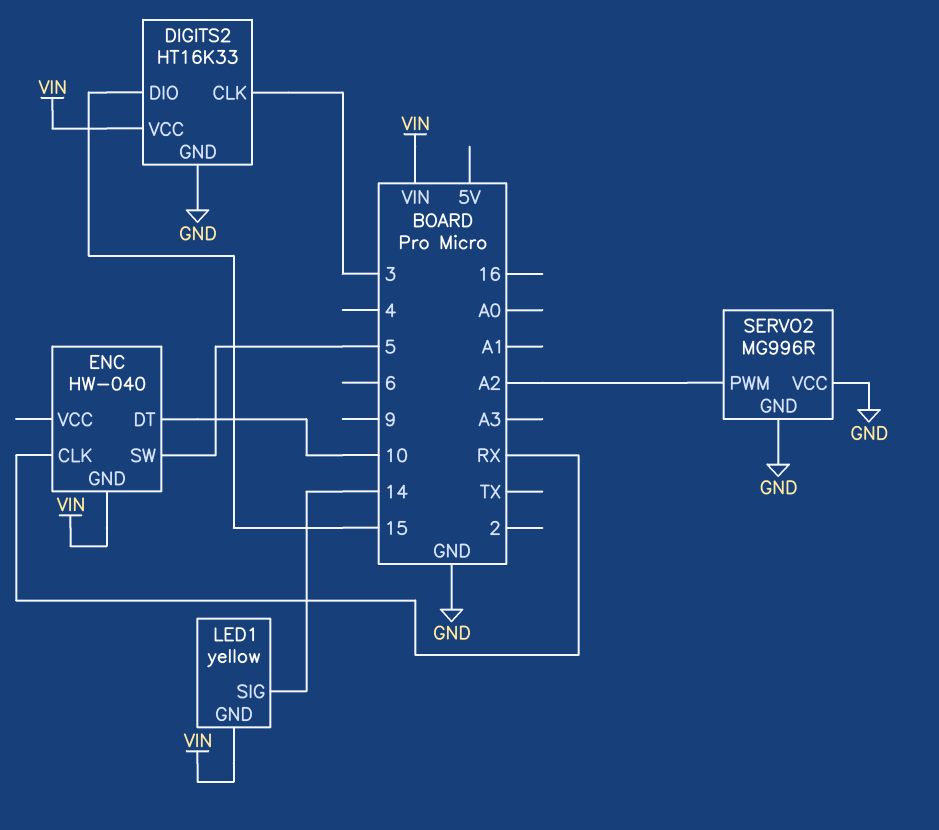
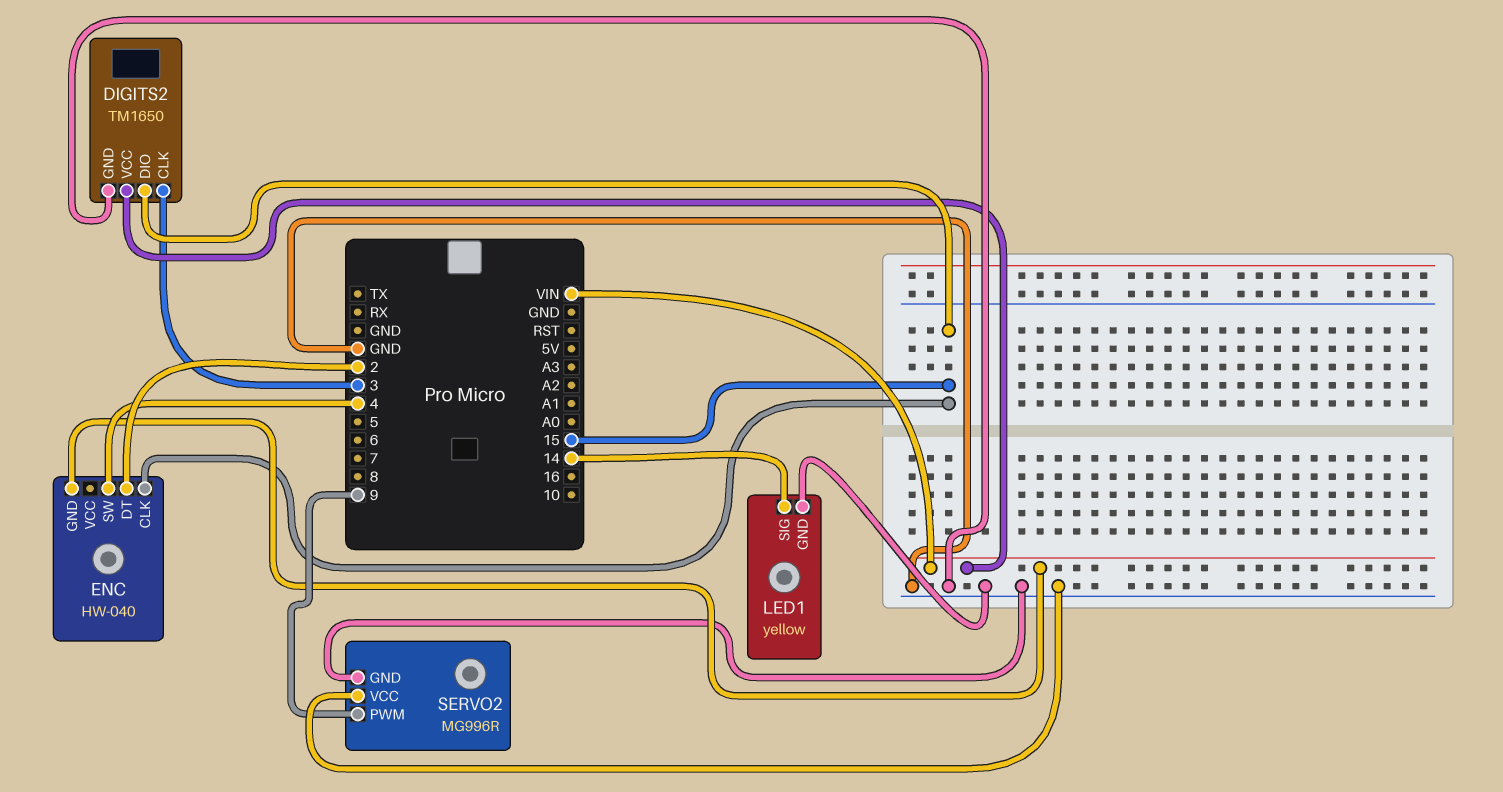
DIGITS2: HT16K33 -> TM1650
ENC pin CLK: RX -> 15
ENC pin DT: 10 -> 2
ENC pin SW: 5 -> 4
LED1 pin GND: VIN -> GND
SERVO2 pin PWM: A2 -> 9

